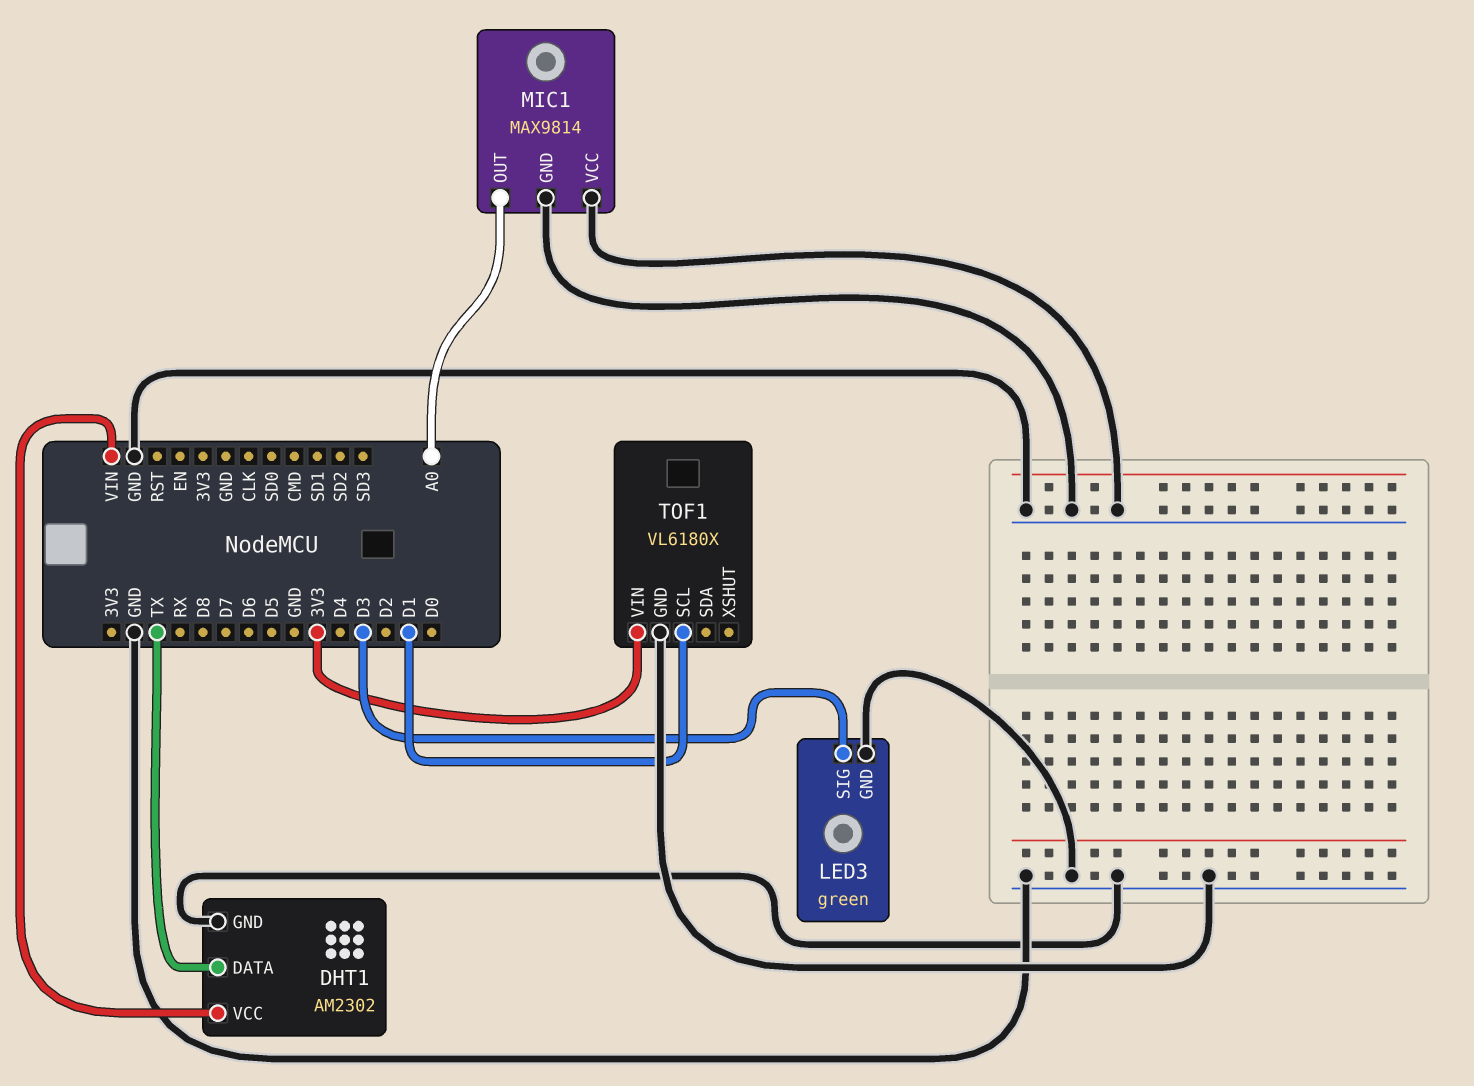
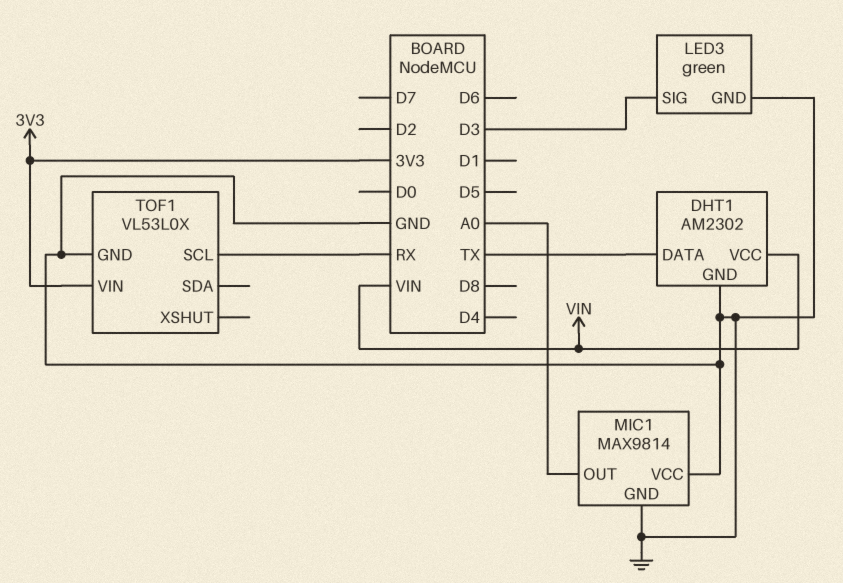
TOF1: VL6180X -> VL53L0X
TOF1 pin SCL: D1 -> RX

